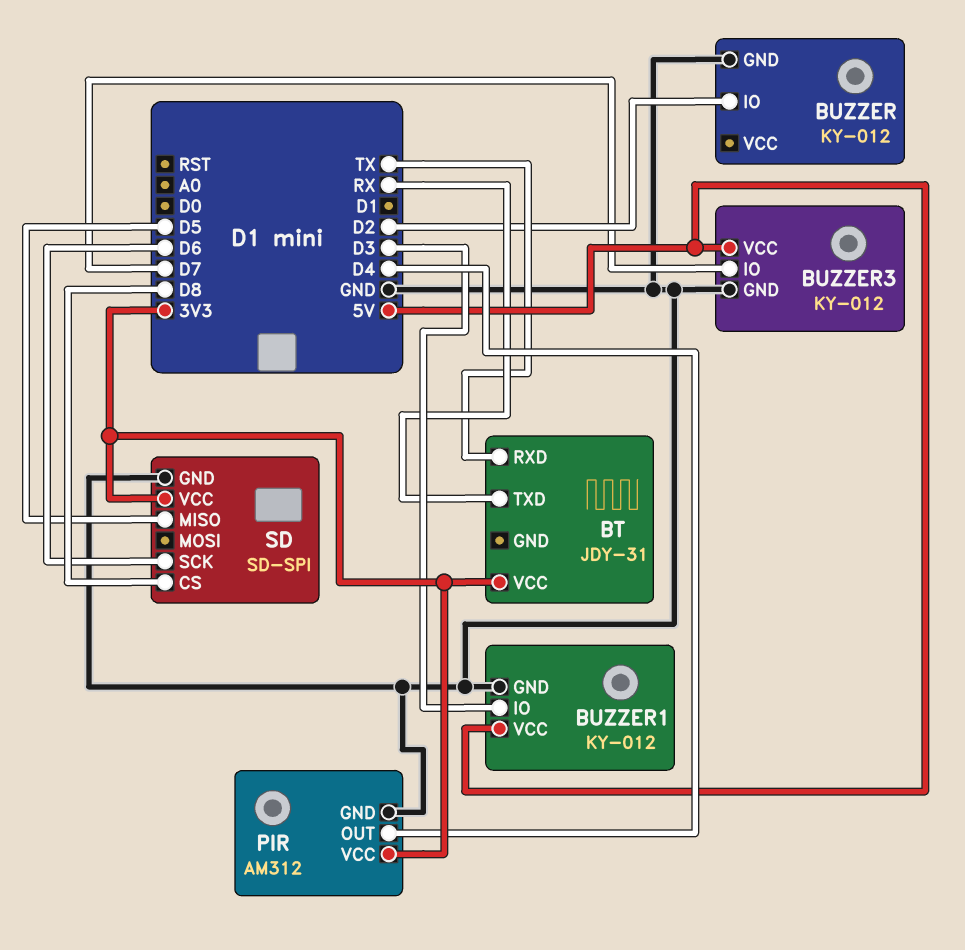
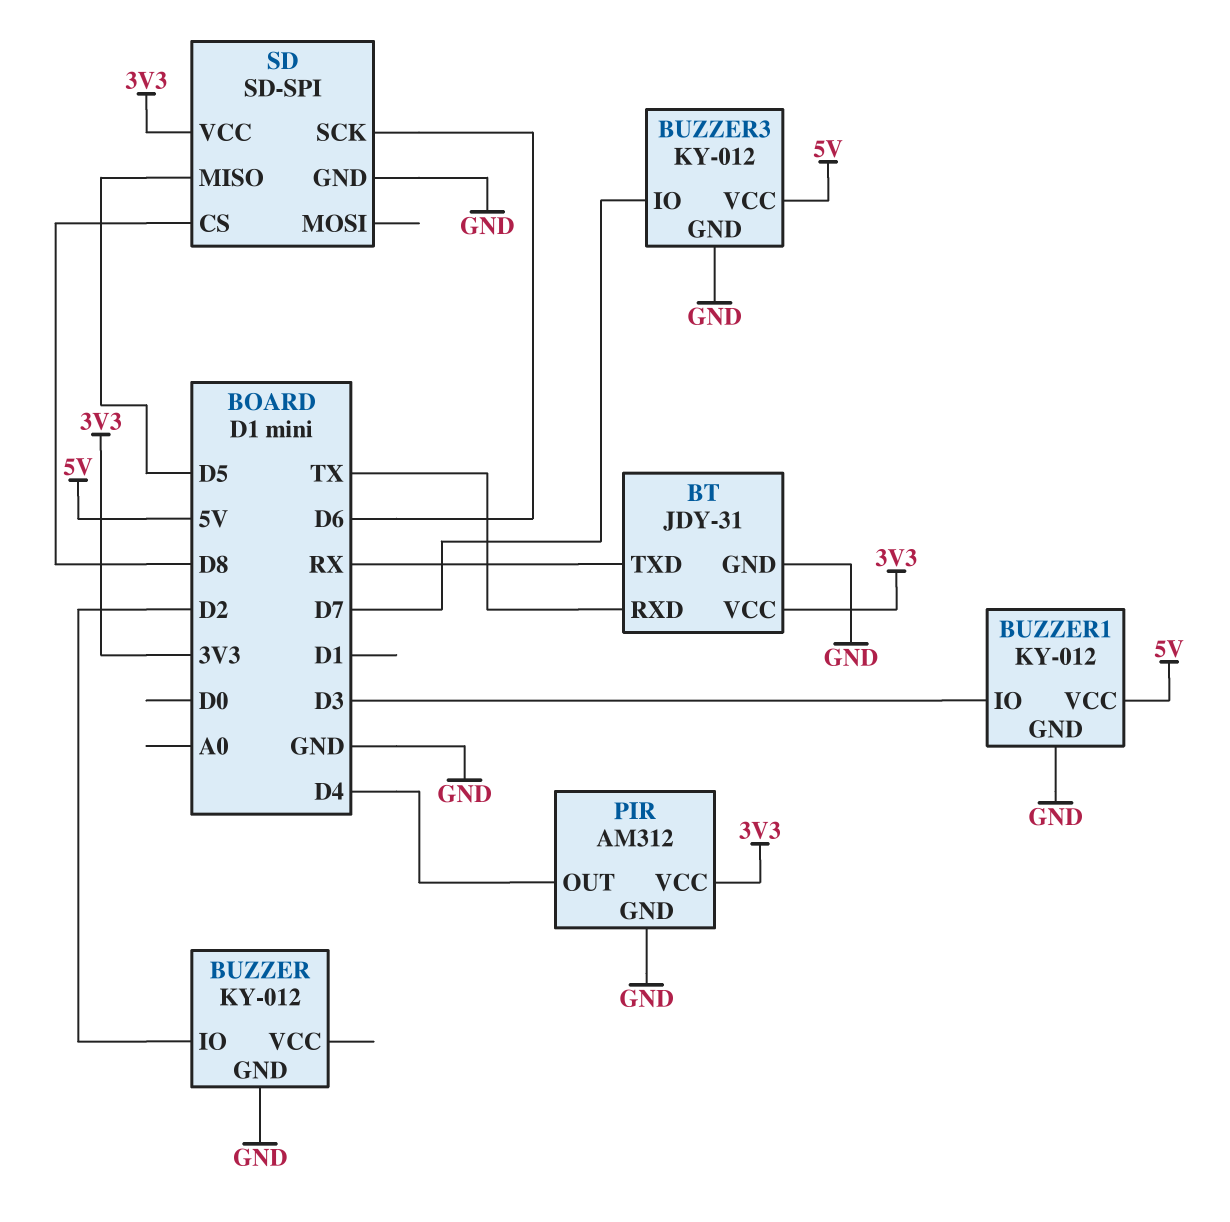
BT pin GND: none -> GND

